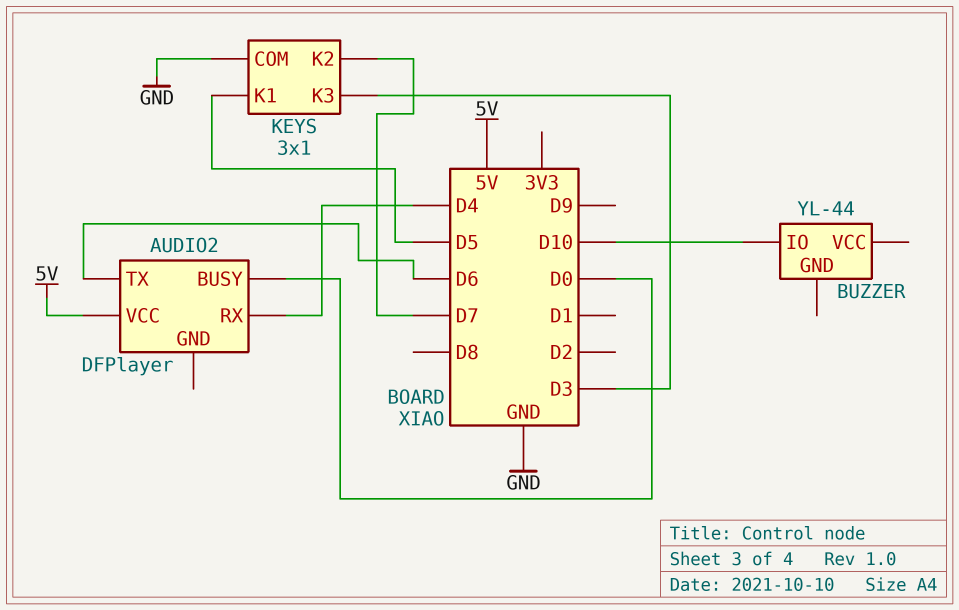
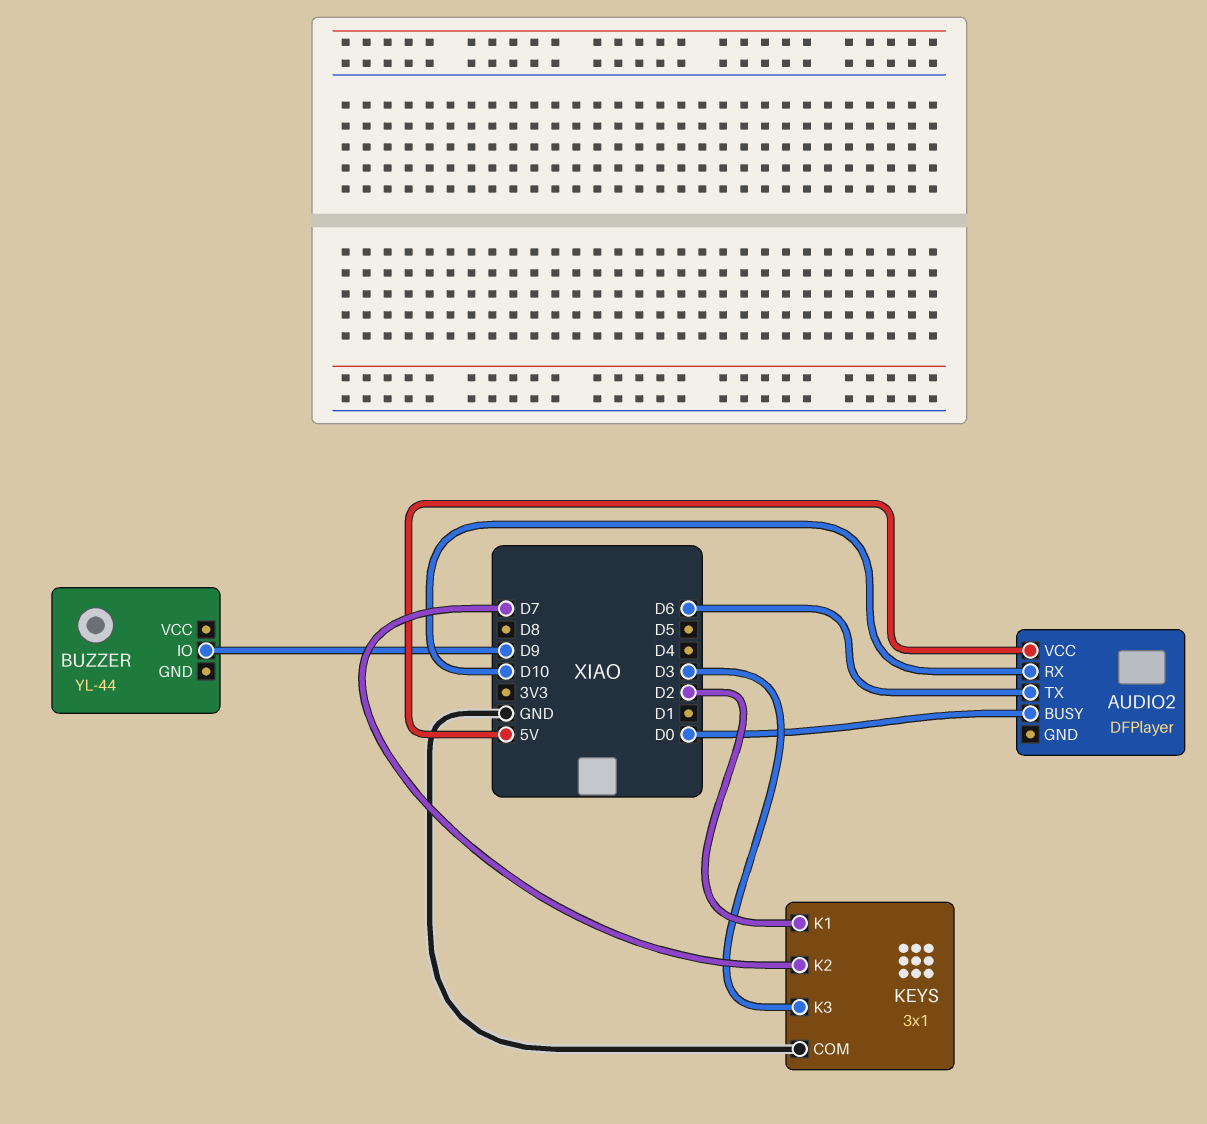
AUDIO2 pin RX: D4 -> D10
BUZZER pin IO: D10 -> D9
KEYS pin K1: D5 -> D2

